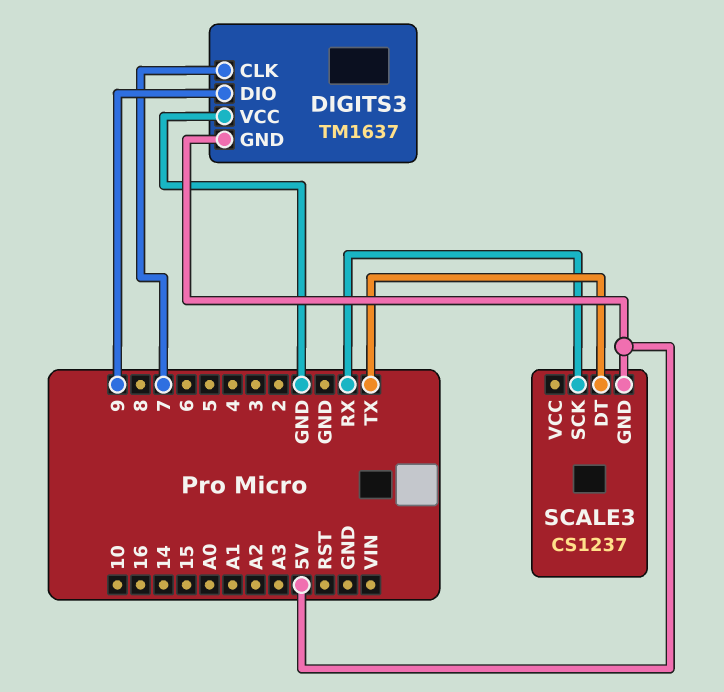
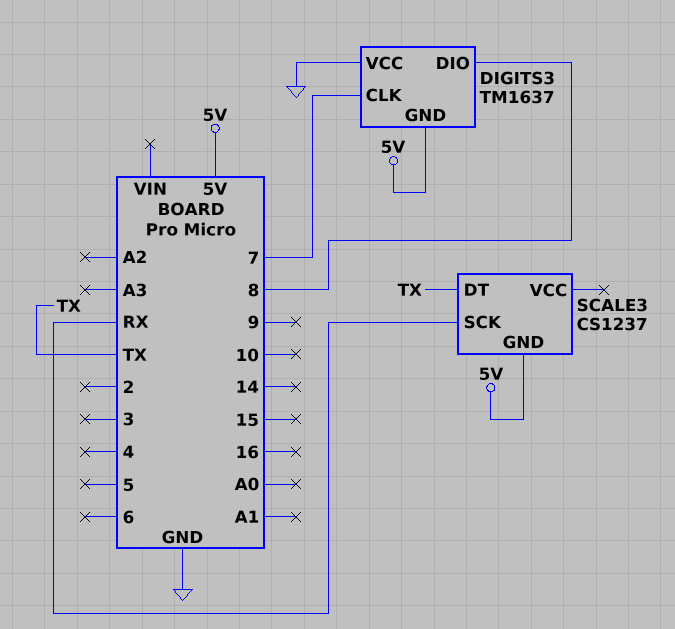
DIGITS3 pin DIO: 9 -> 8

